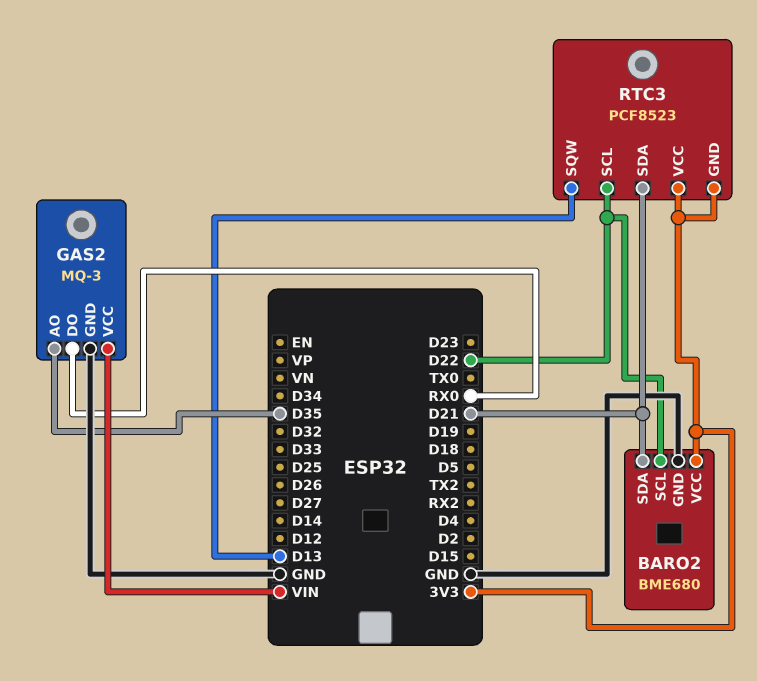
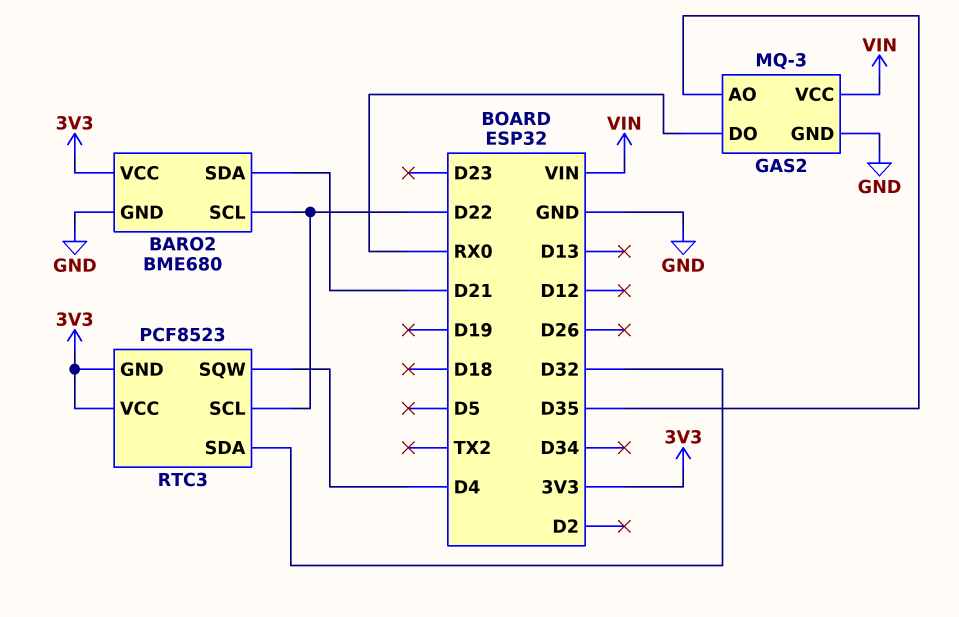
RTC3 pin SDA: D21 -> D32
RTC3 pin SQW: D13 -> D4

